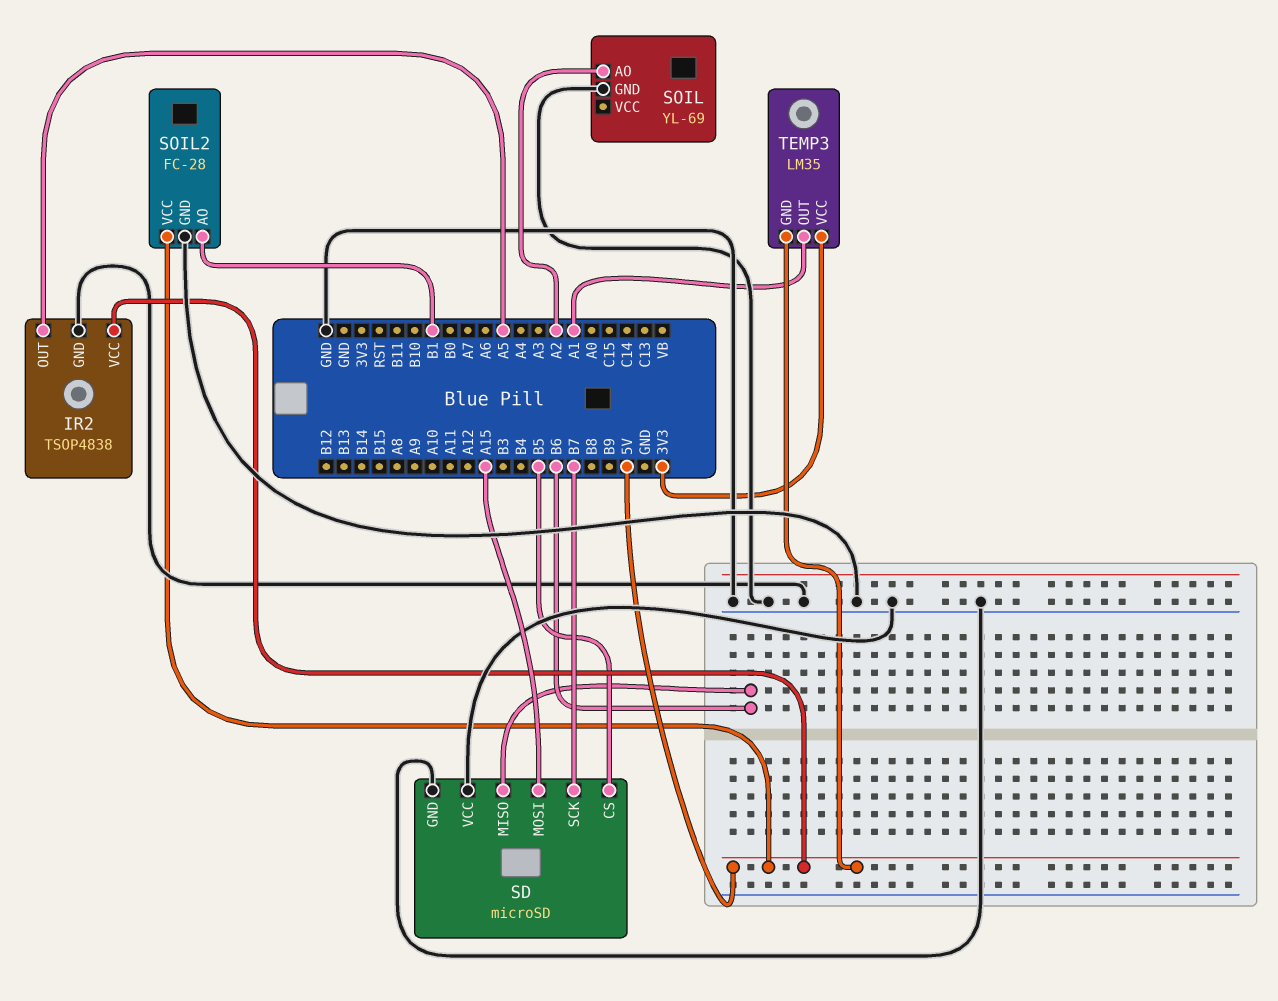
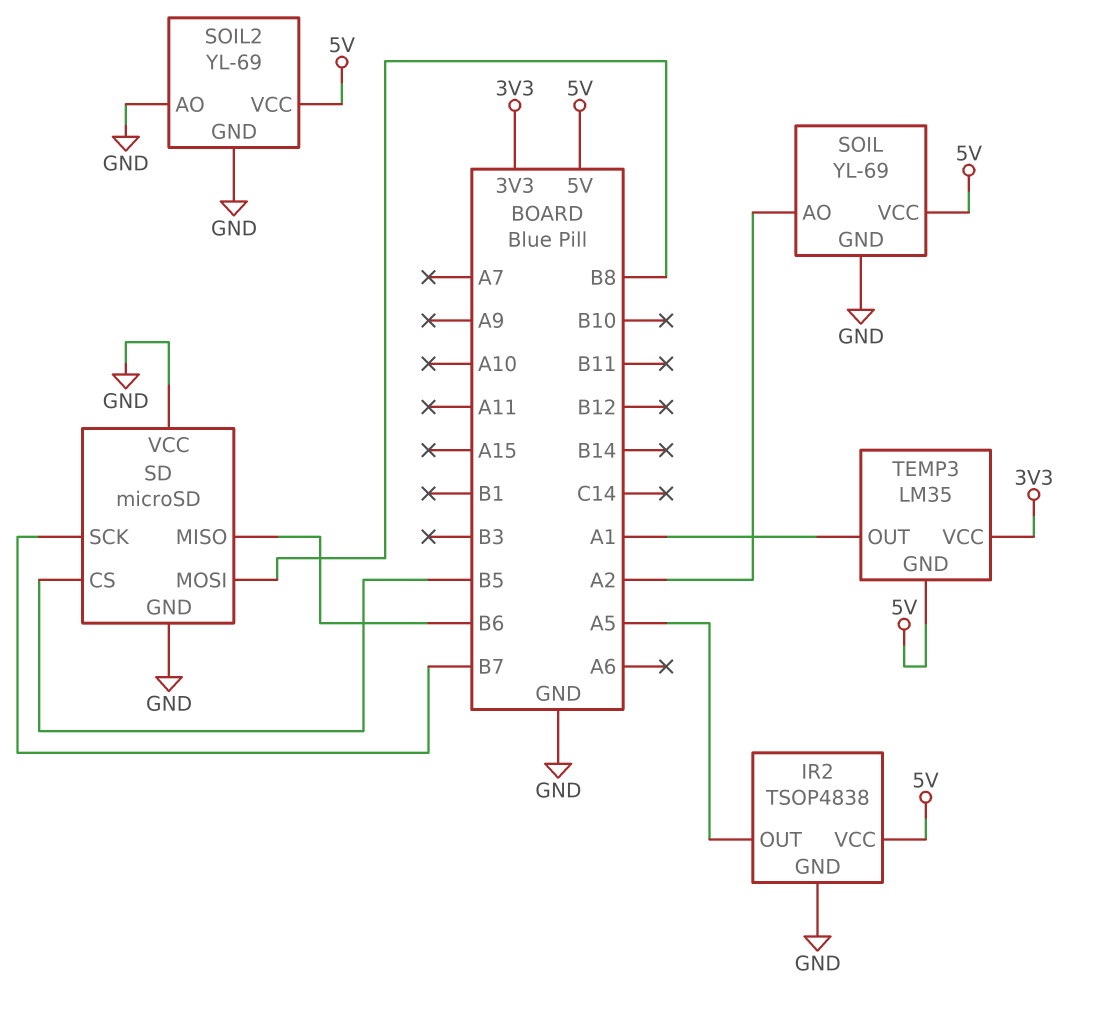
SD pin MOSI: A15 -> B8
SOIL pin VCC: none -> 5V
SOIL2: FC-28 -> YL-69
SOIL2 pin AO: B1 -> GND

